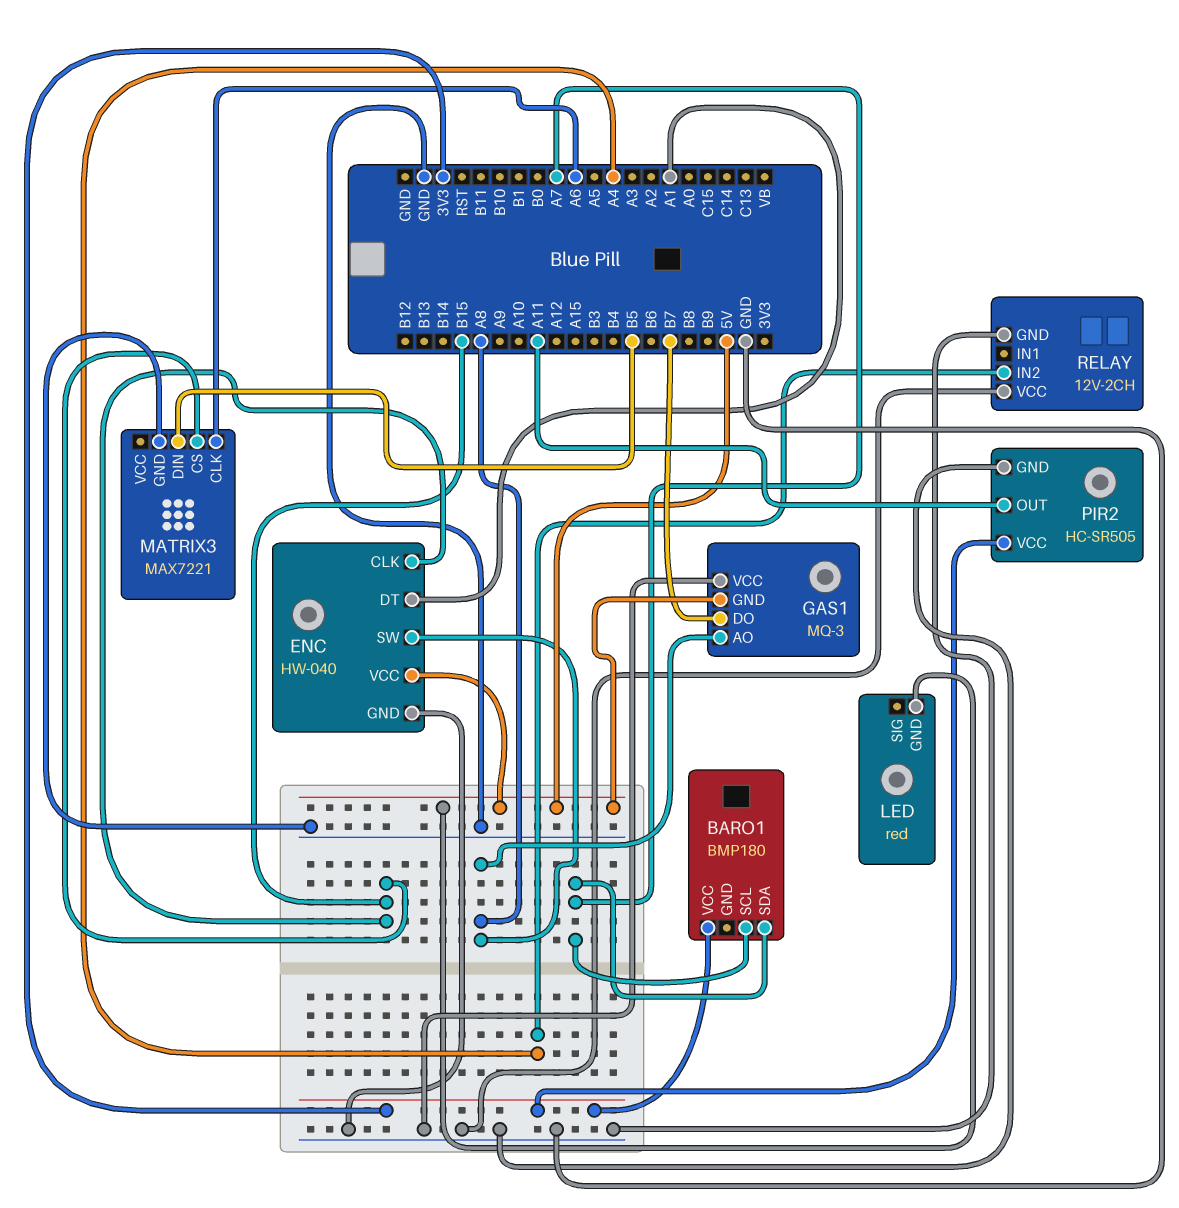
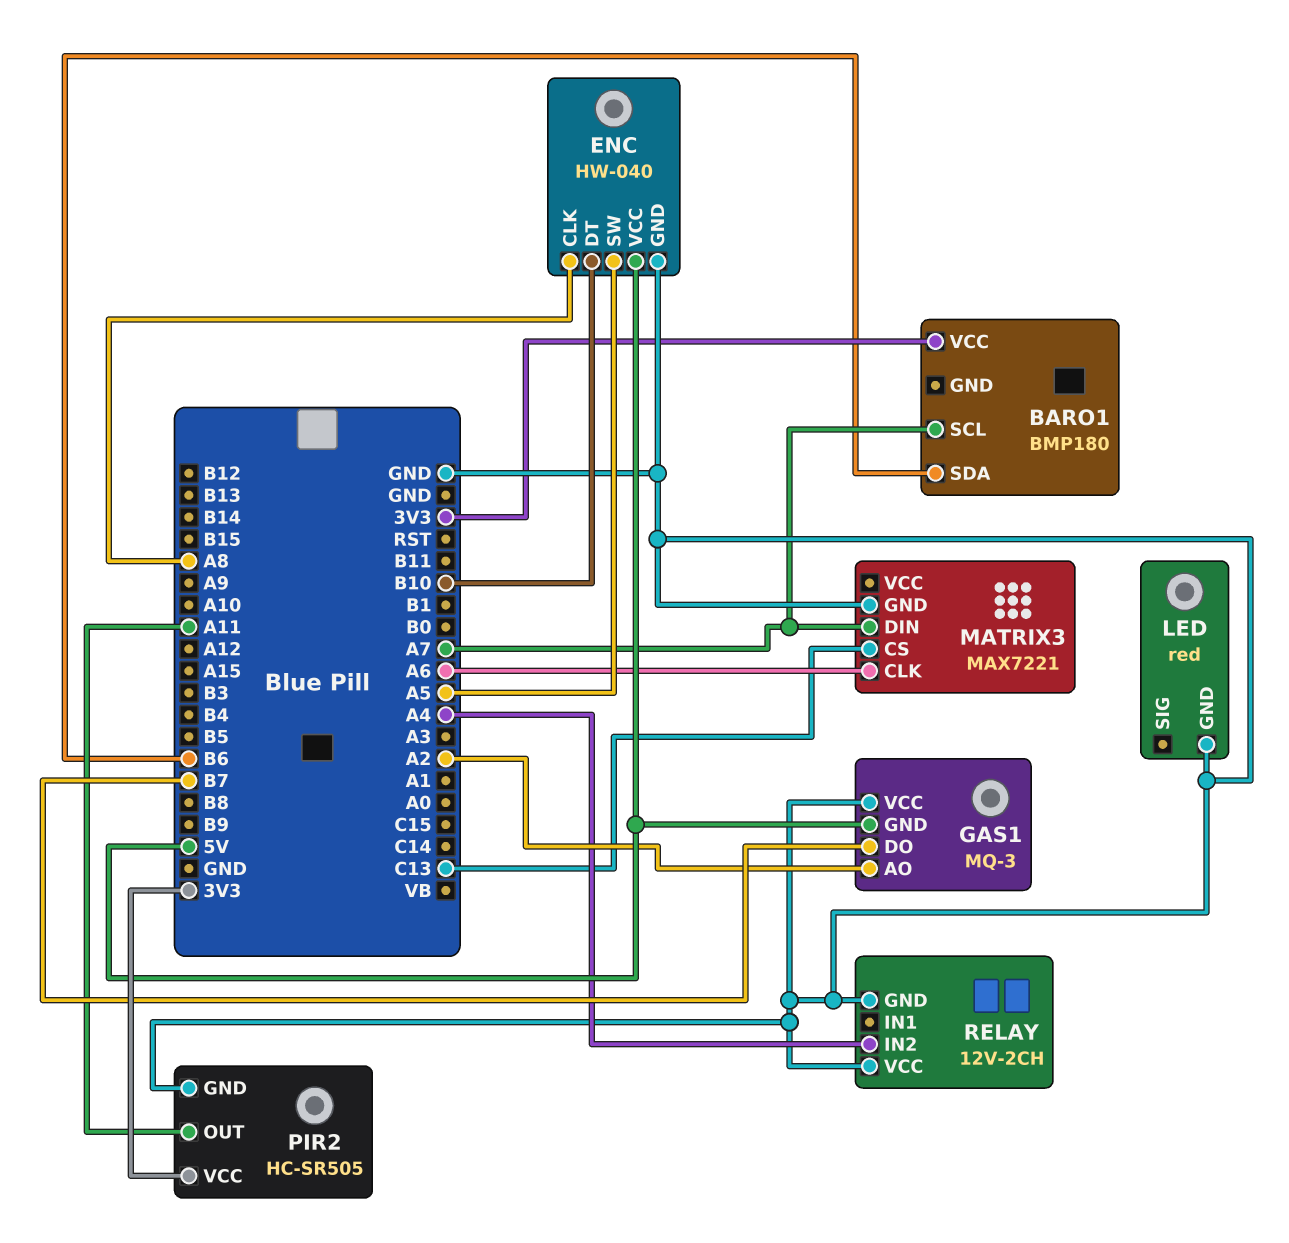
BARO1 pin SDA: A7 -> B6
ENC pin CLK: B15 -> A8
ENC pin DT: A1 -> B10
ENC pin SW: A8 -> A5
GAS1 pin AO: A8 -> A2
LED pin GND: 5V -> GND
MATRIX3 pin CS: B15 -> C13
MATRIX3 pin DIN: B5 -> A7

